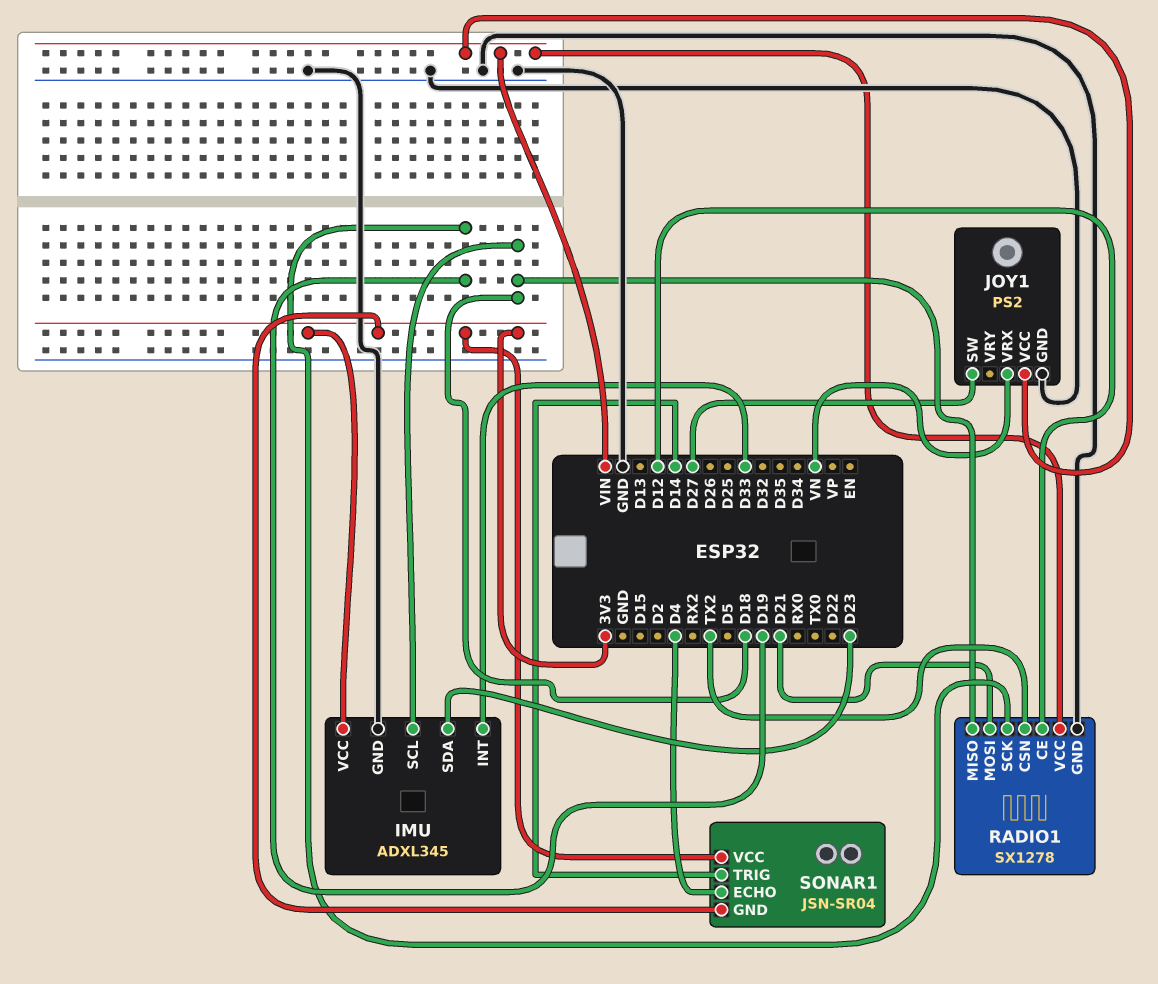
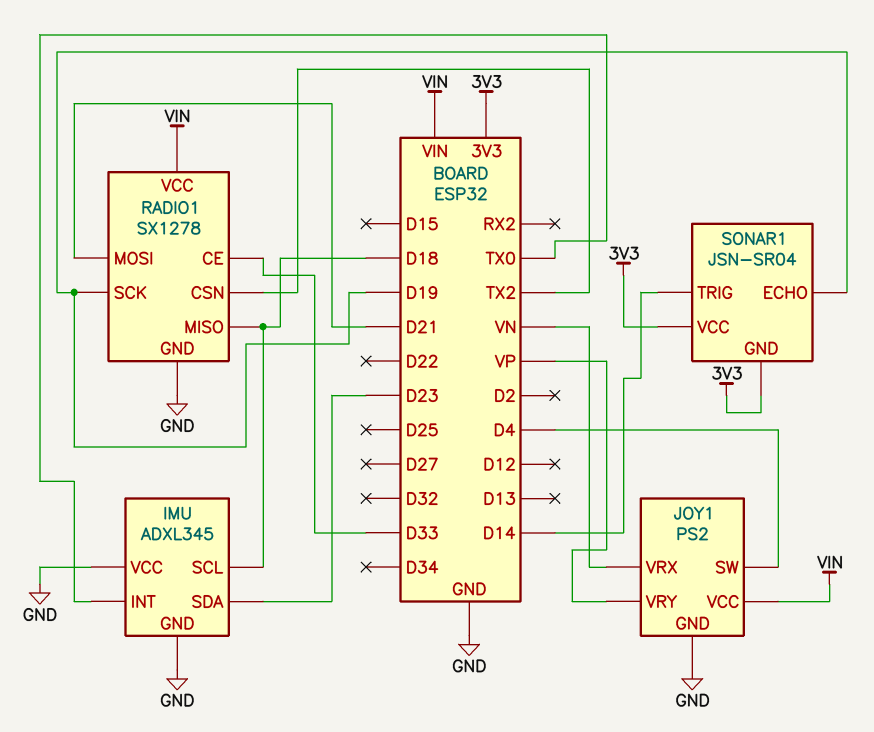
IMU pin INT: D33 -> TX0
IMU pin VCC: 3V3 -> GND
JOY1 pin SW: D27 -> D4
JOY1 pin VRY: none -> VP
RADIO1 pin CE: D12 -> D33
SONAR1 pin ECHO: D4 -> D19

